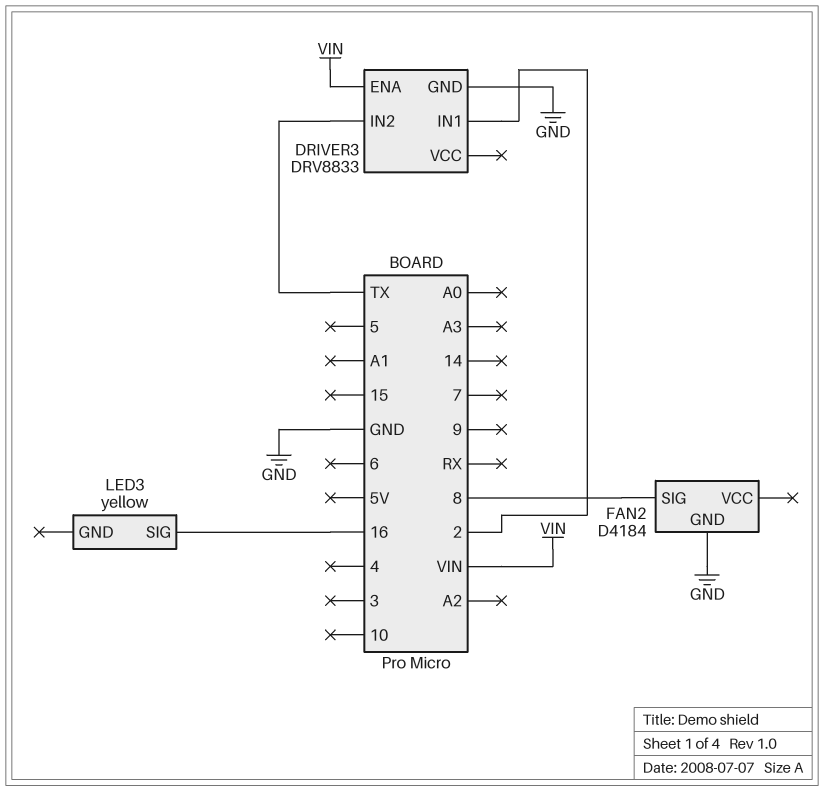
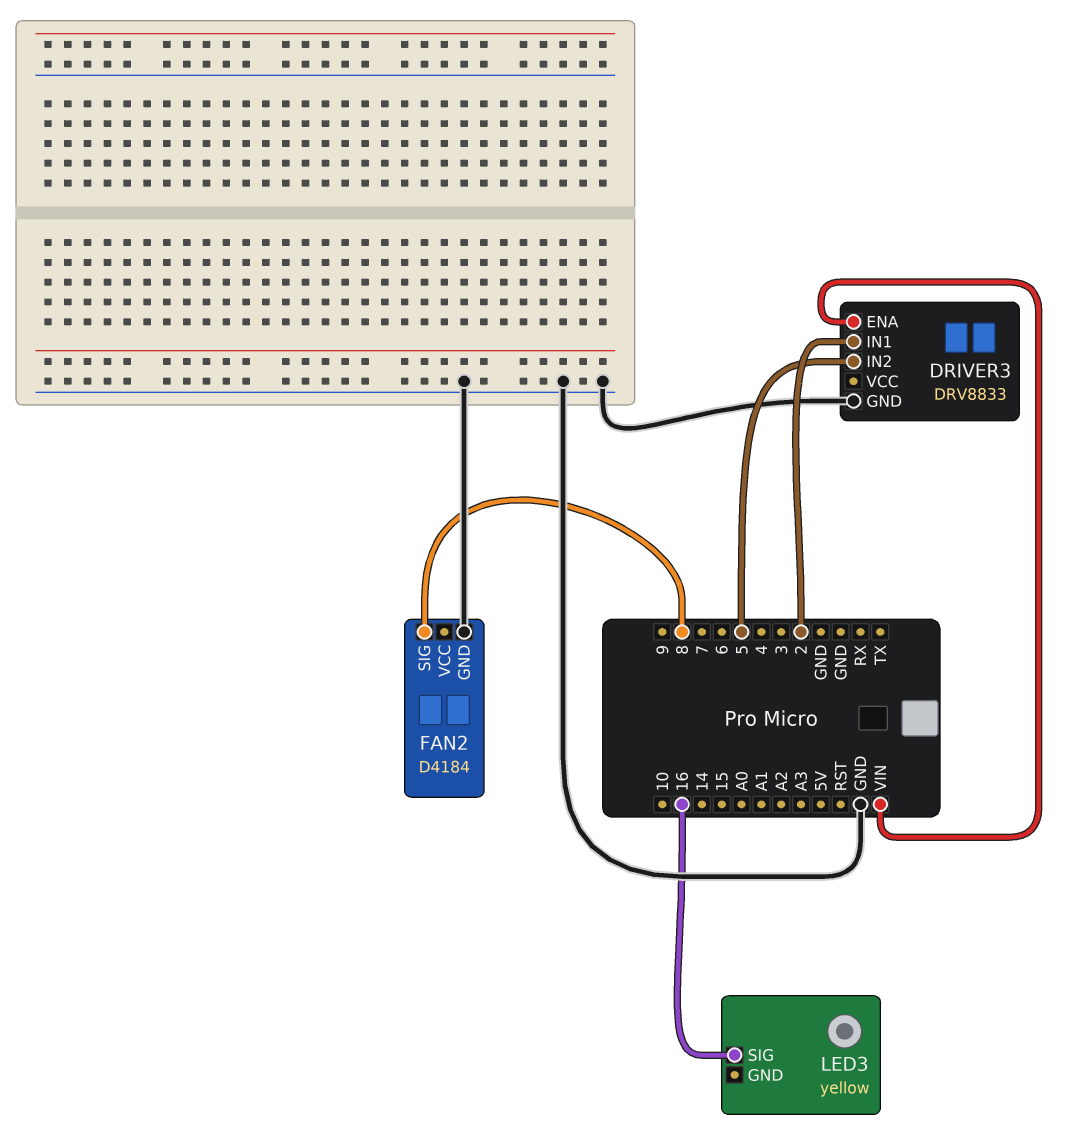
DRIVER3 pin IN2: TX -> 5

